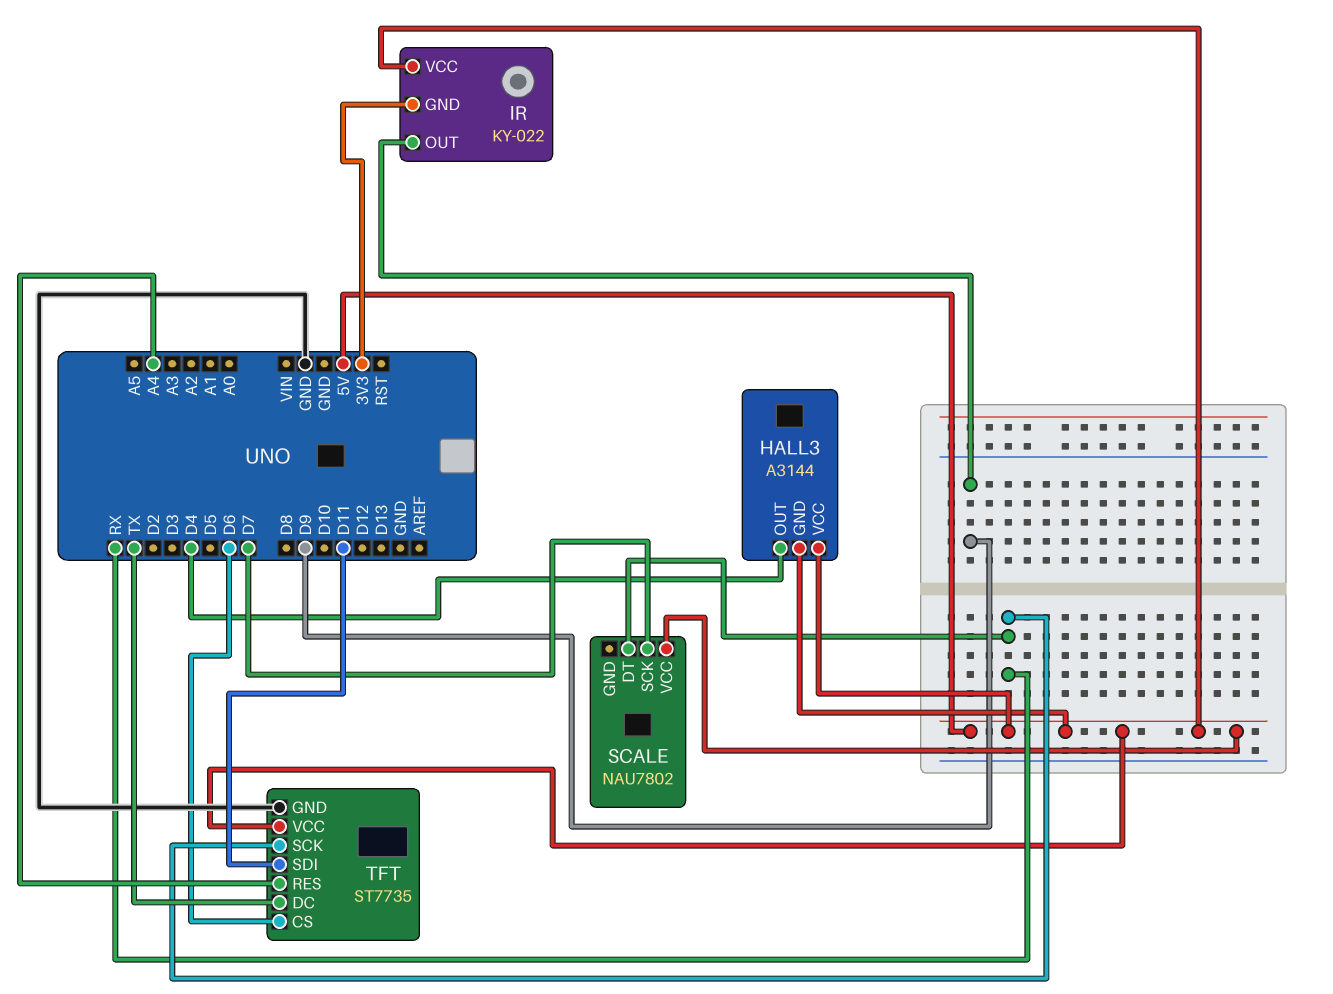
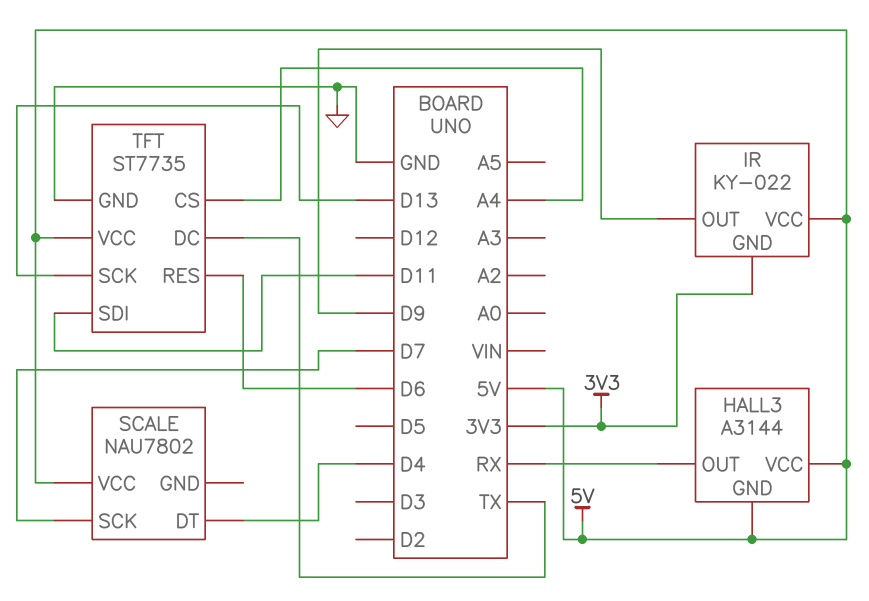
HALL3 pin OUT: D4 -> RX
SCALE pin DT: RX -> D4
TFT pin CS: D6 -> A4
TFT pin RES: A4 -> D6
TFT pin SCK: RX -> D13

